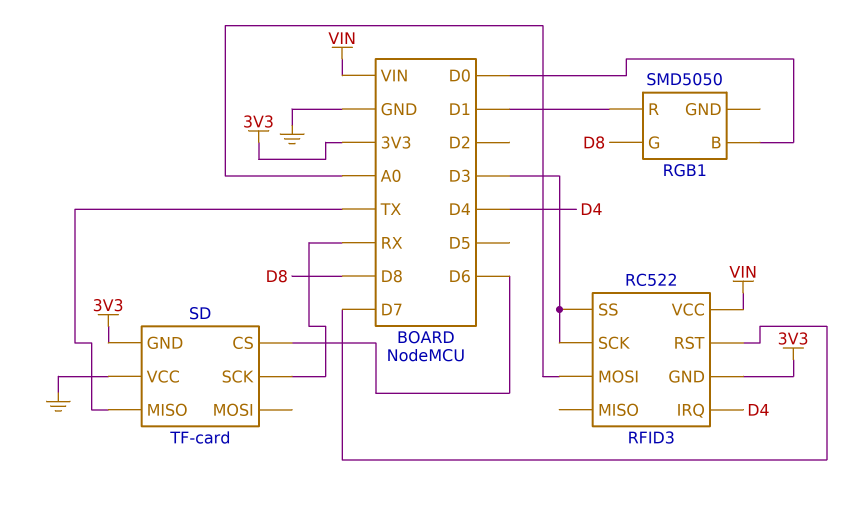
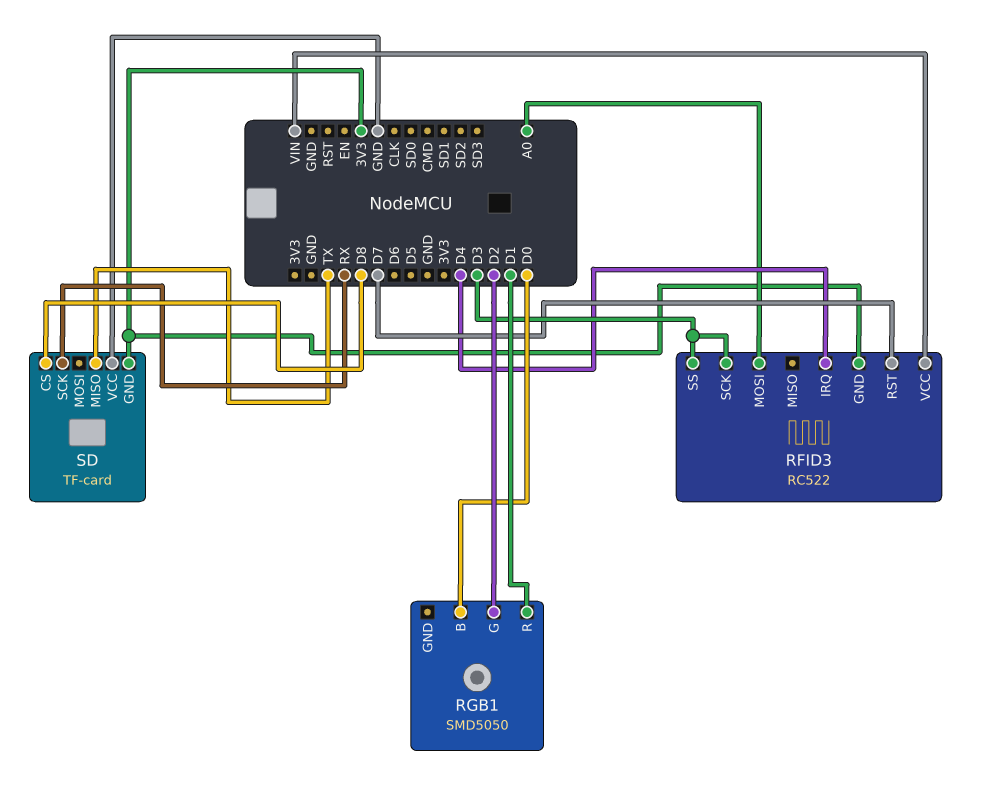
RGB1 pin G: D8 -> D2
SD pin CS: D6 -> D8

